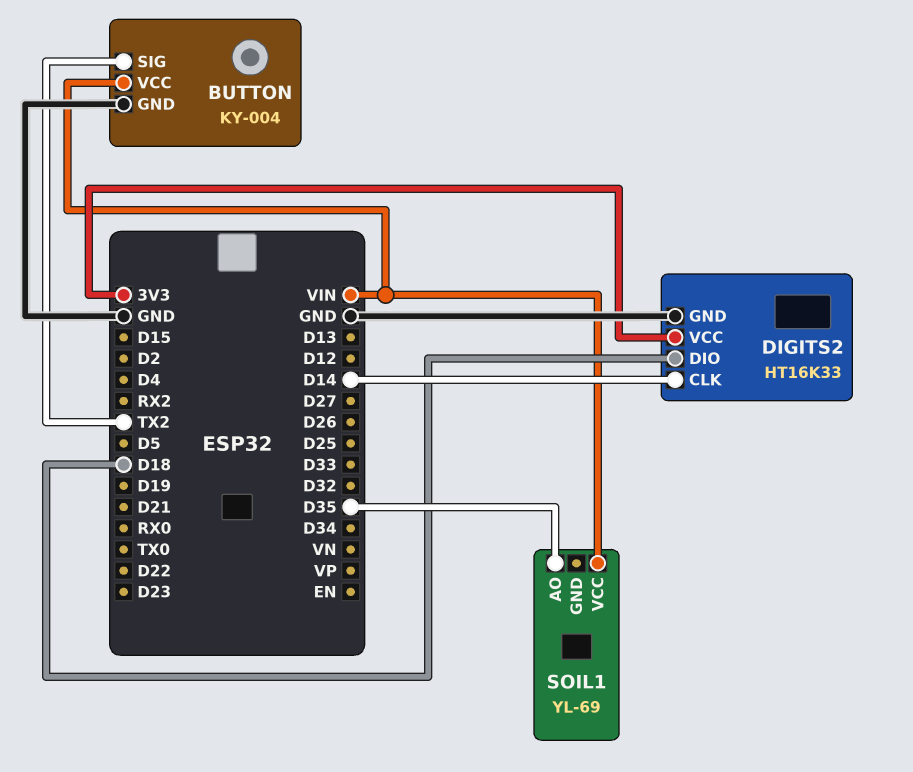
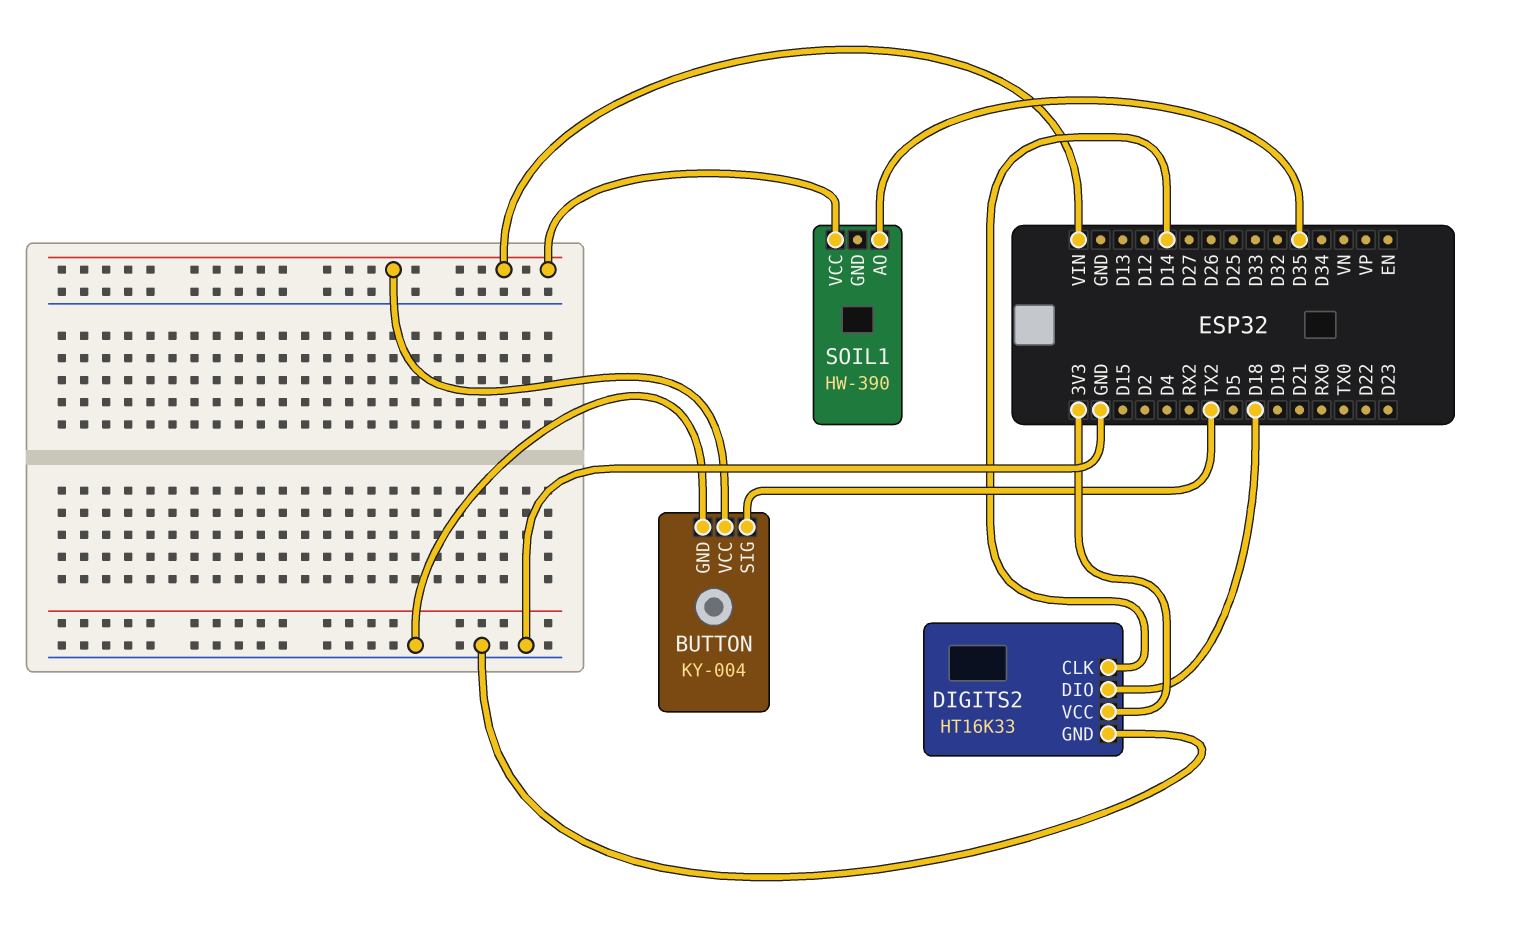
SOIL1: YL-69 -> HW-390

